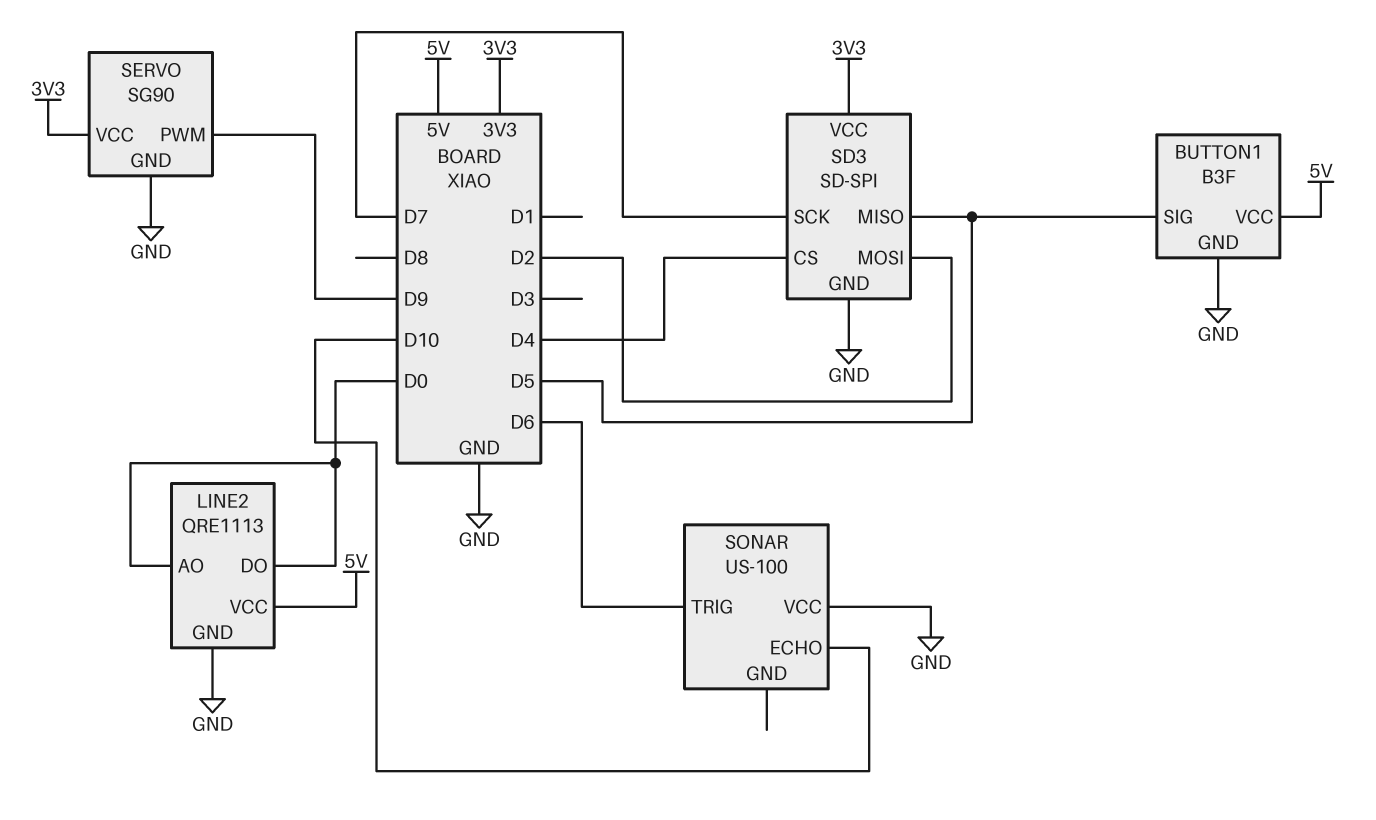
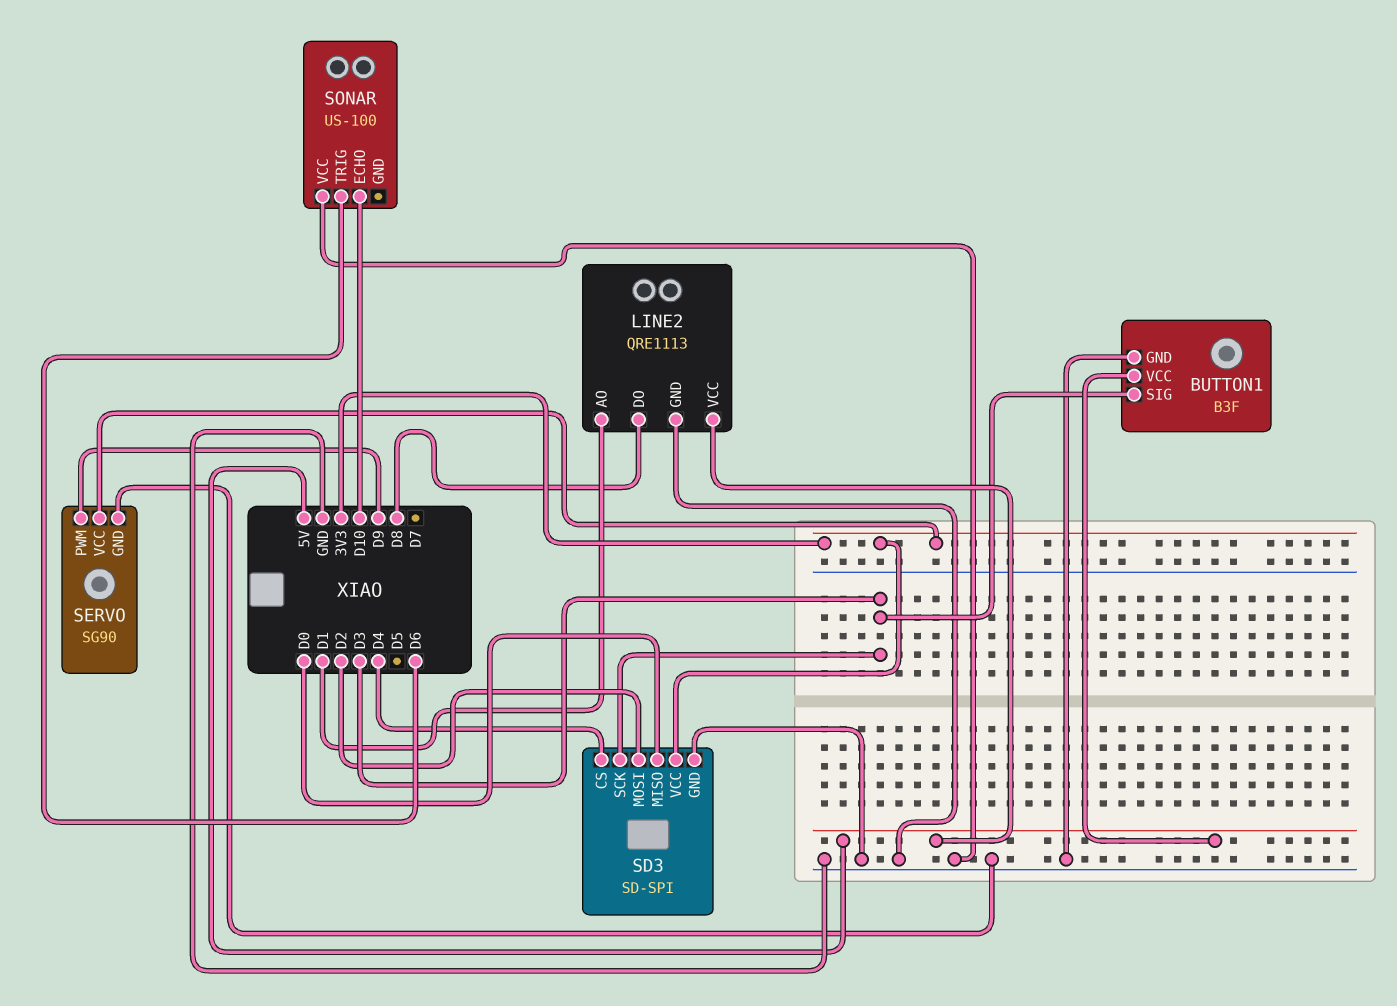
BUTTON1 pin SIG: D5 -> D3
LINE2 pin AO: D0 -> D1
LINE2 pin DO: D0 -> D8
SD3 pin MISO: D5 -> D0
SD3 pin SCK: D7 -> D3

